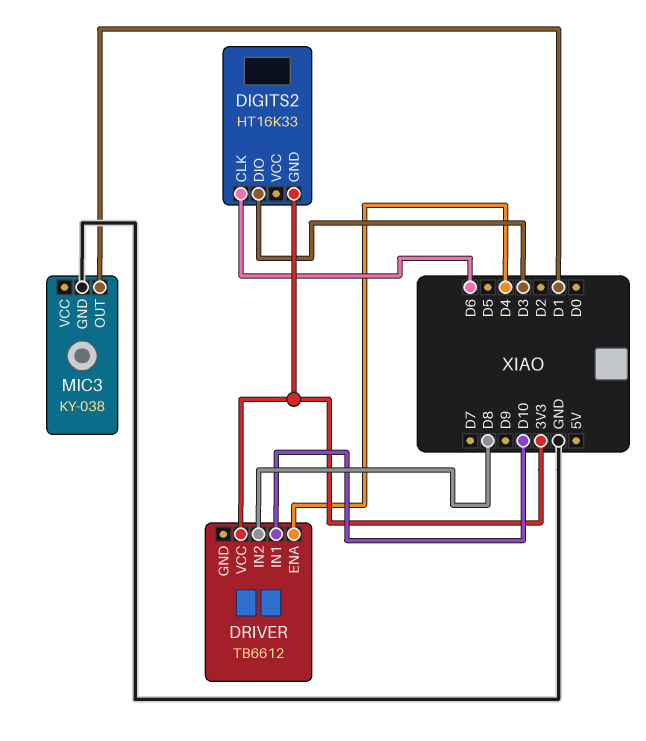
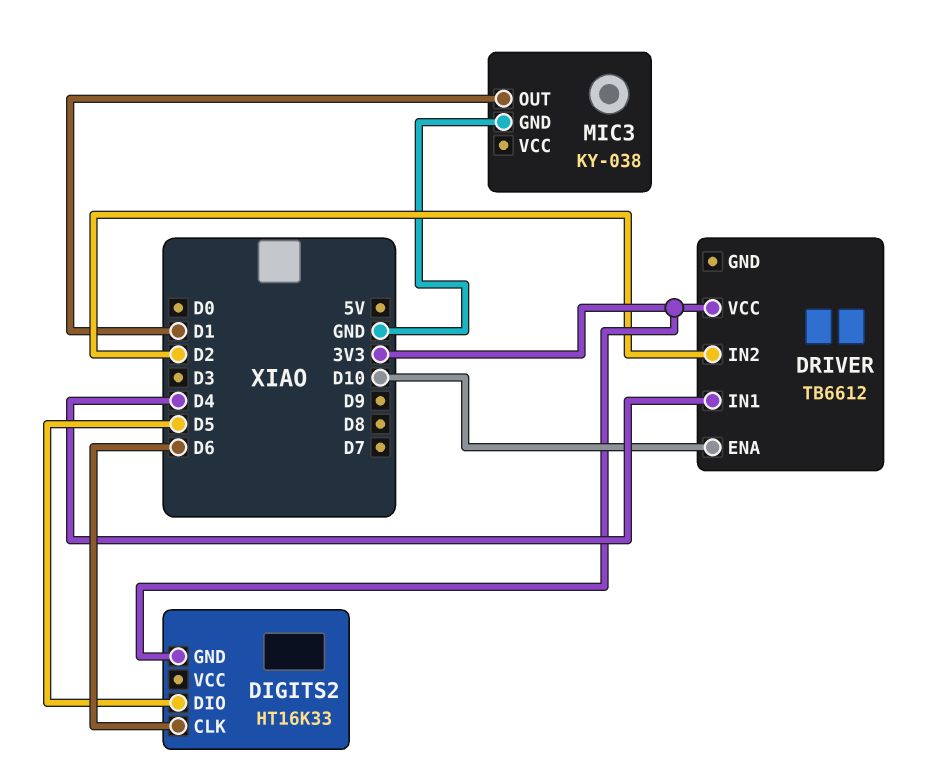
DIGITS2 pin DIO: D3 -> D5
DRIVER pin ENA: D4 -> D10
DRIVER pin IN1: D10 -> D4
DRIVER pin IN2: D8 -> D2

